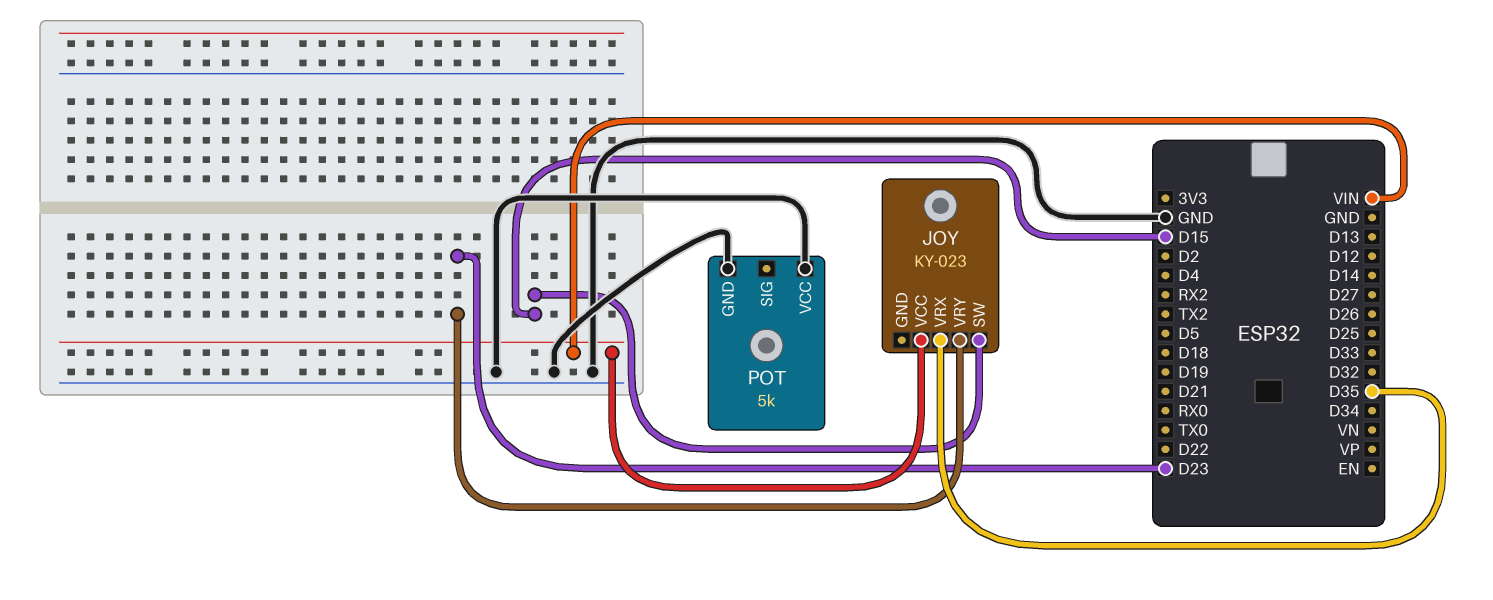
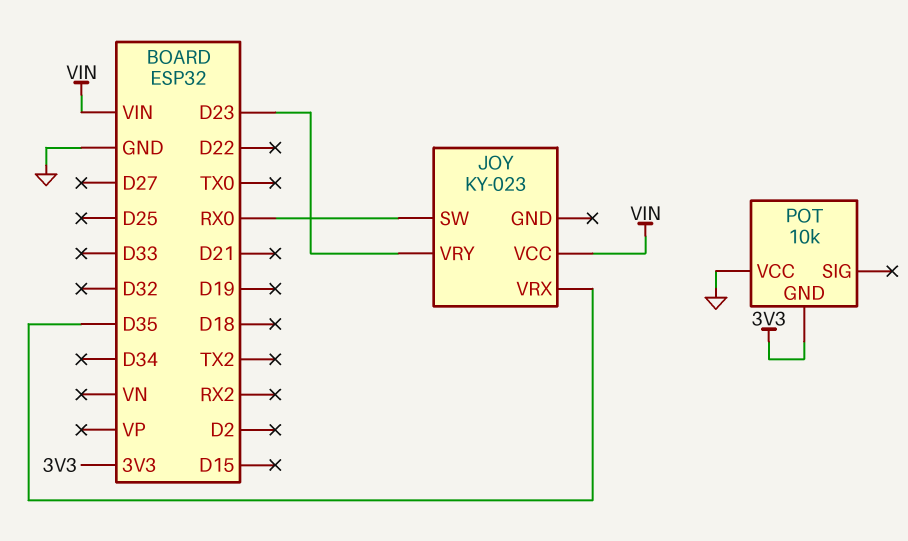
JOY pin SW: D15 -> RX0
POT: 5k -> 10k
POT pin GND: GND -> 3V3

